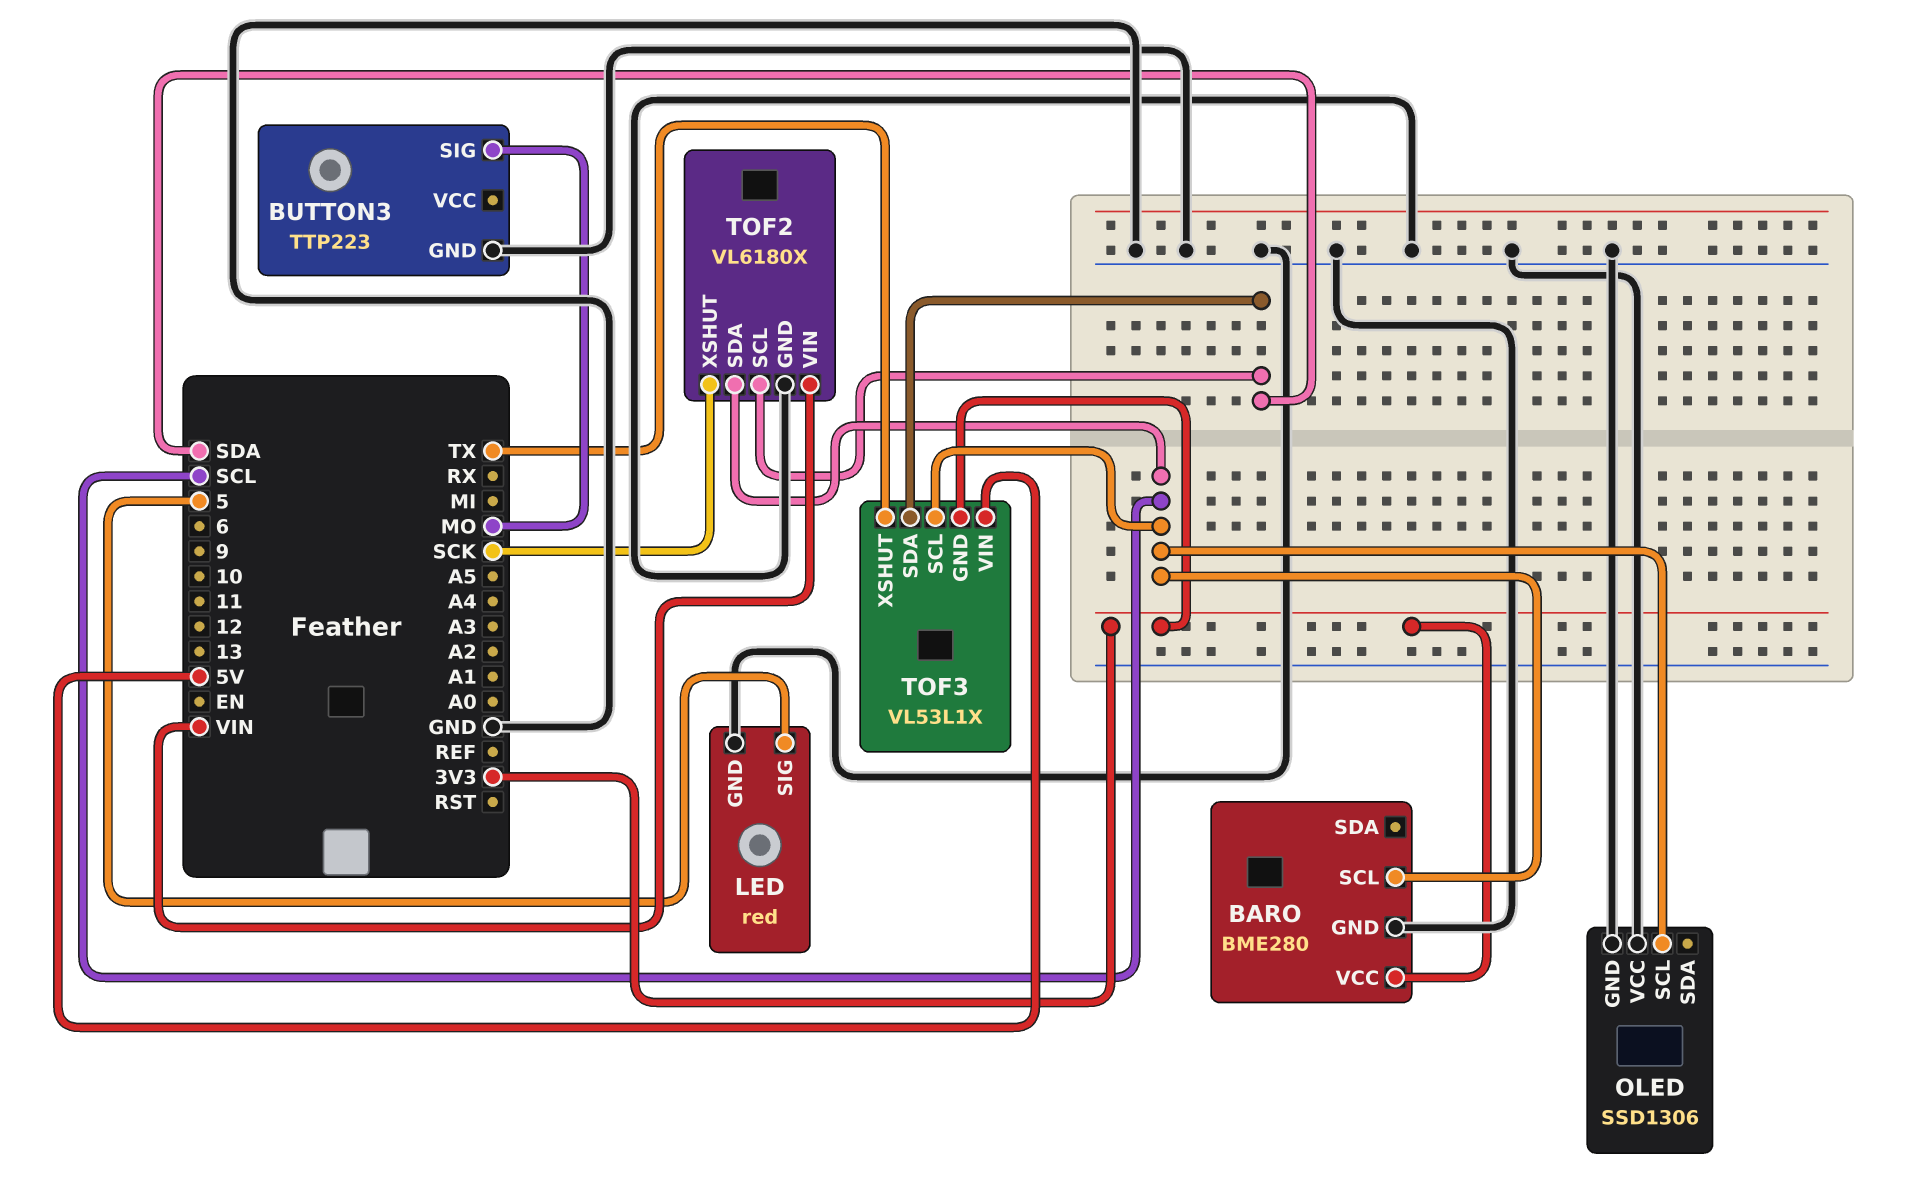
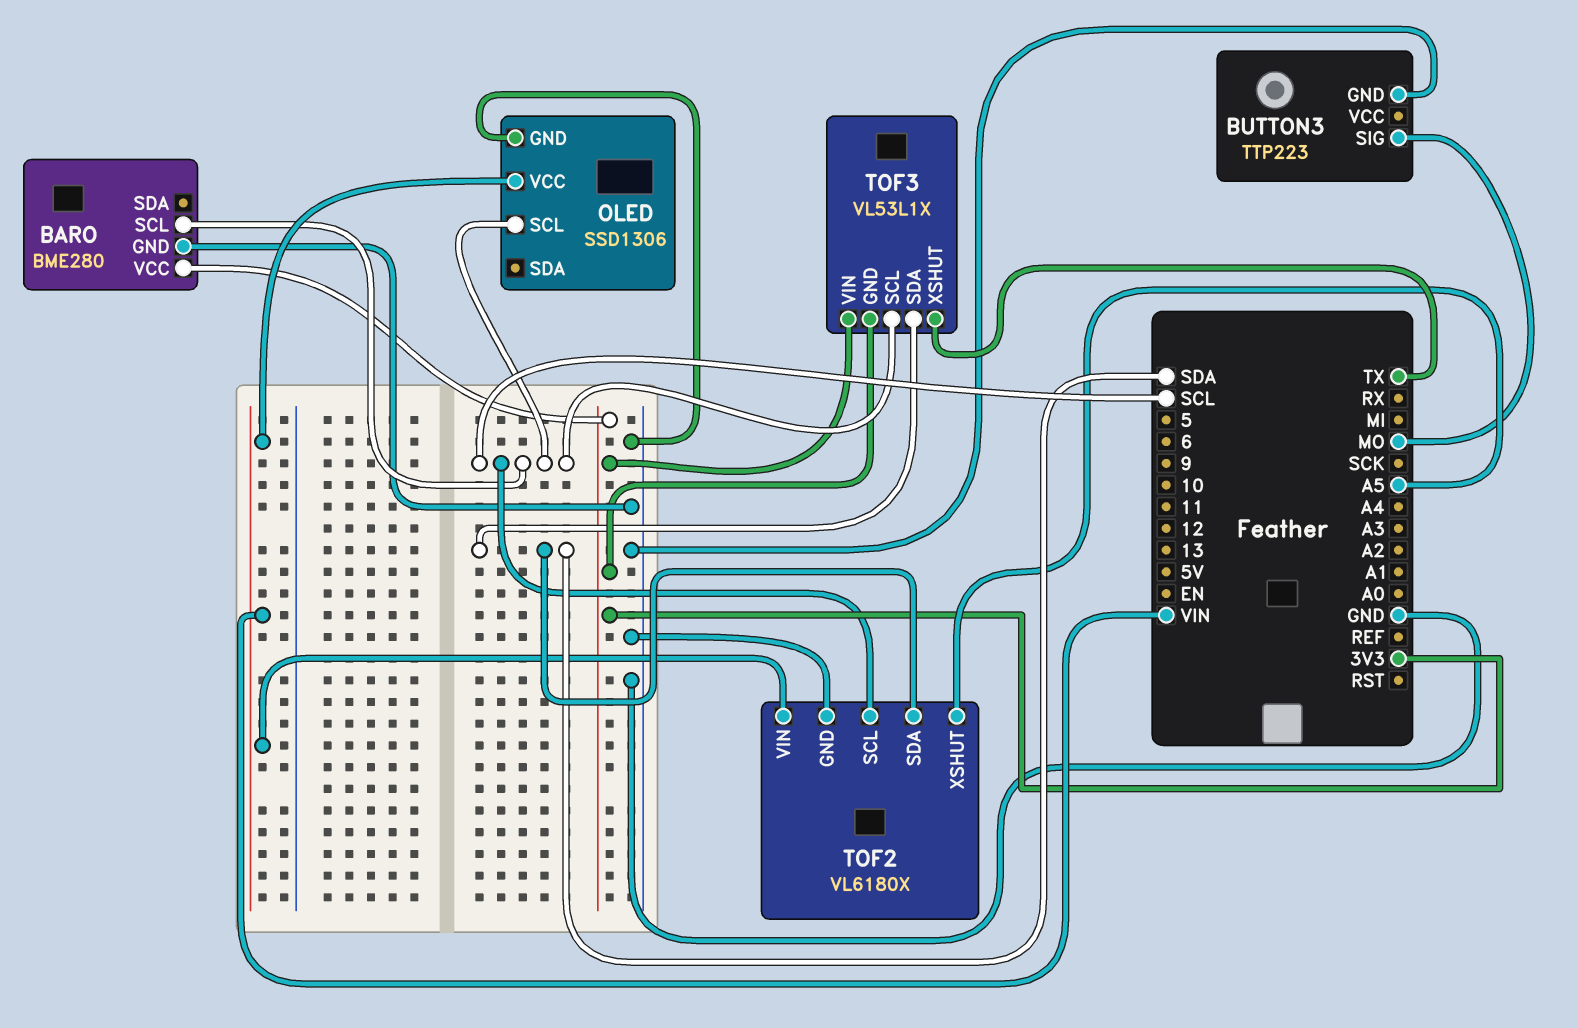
LED: red -> none
LED pin GND: GND -> none
LED pin SIG: 5 -> none
OLED pin VCC: GND -> VIN
TOF2 pin SCL: SDA -> SCL
TOF2 pin SDA: SCL -> SDA
TOF2 pin XSHUT: SCK -> A5
TOF3 pin VIN: 5V -> 3V3

